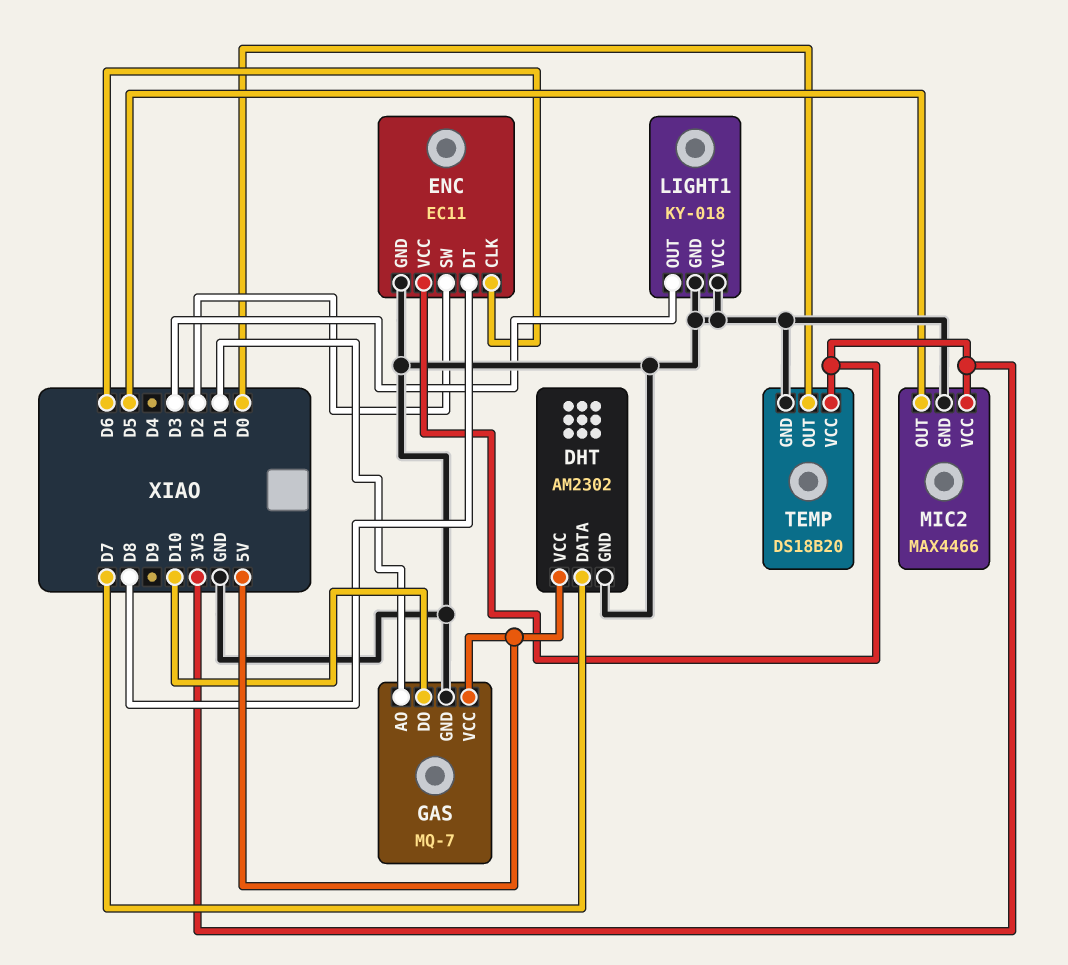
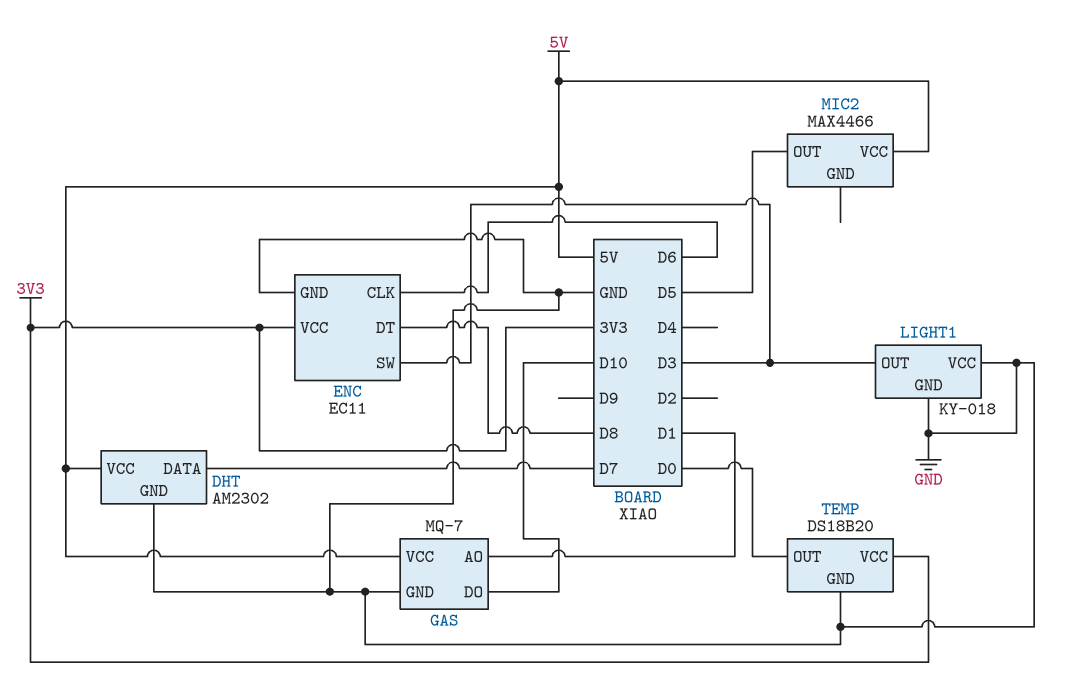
ENC pin SW: D2 -> D3
MIC2 pin GND: GND -> none
MIC2 pin VCC: 3V3 -> 5V

